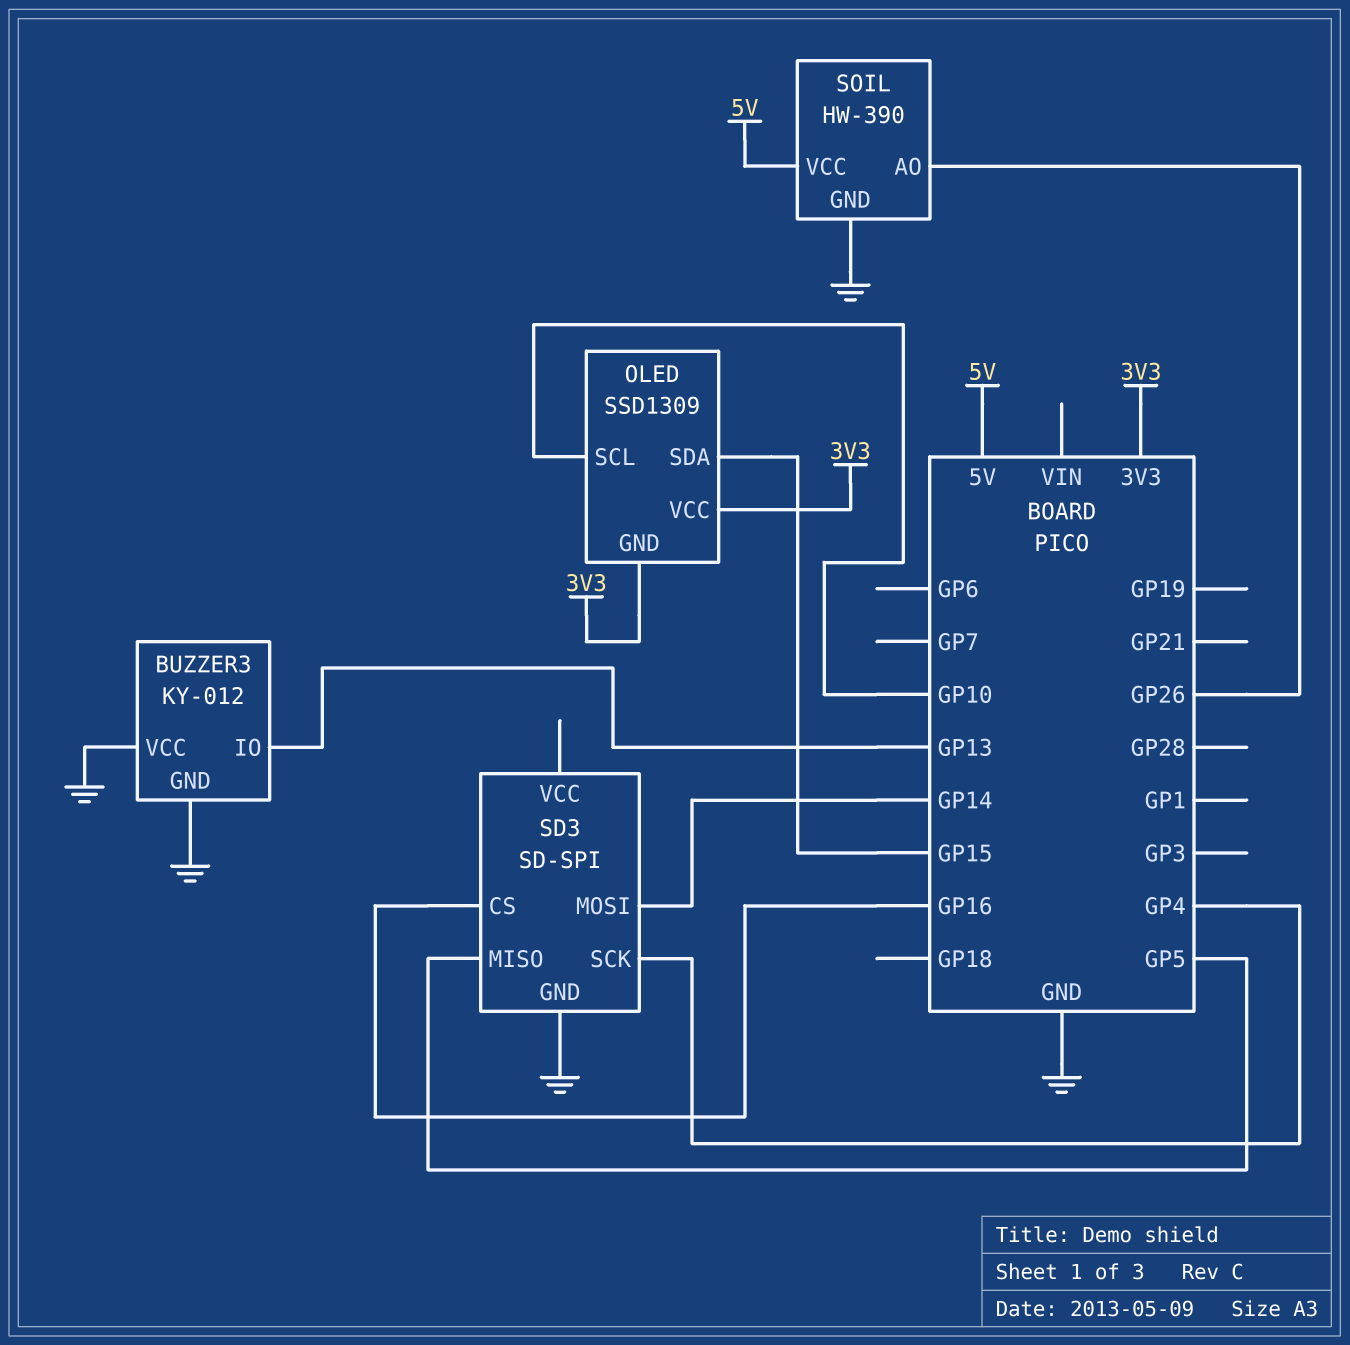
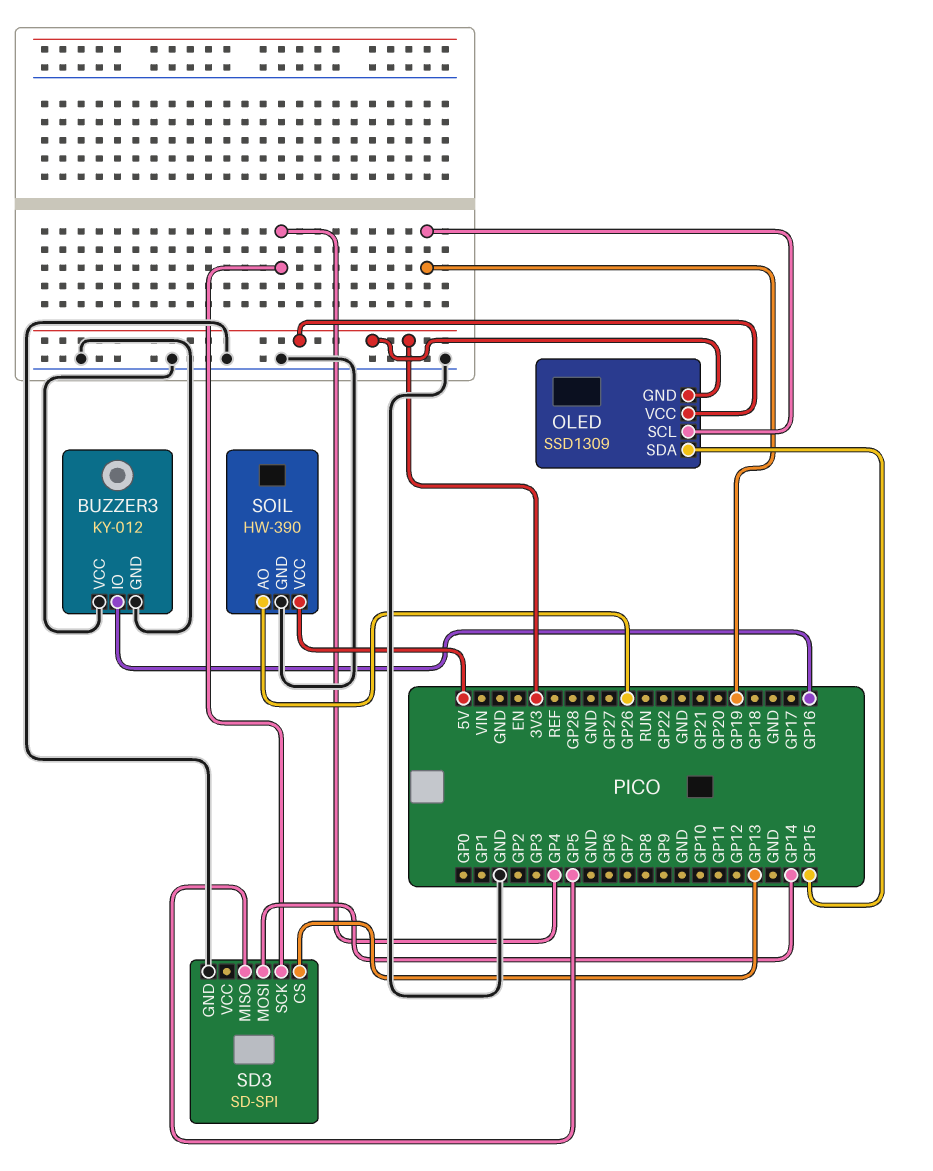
BUZZER3 pin IO: GP13 -> GP16
OLED pin SCL: GP10 -> GP19
SD3 pin CS: GP16 -> GP13

